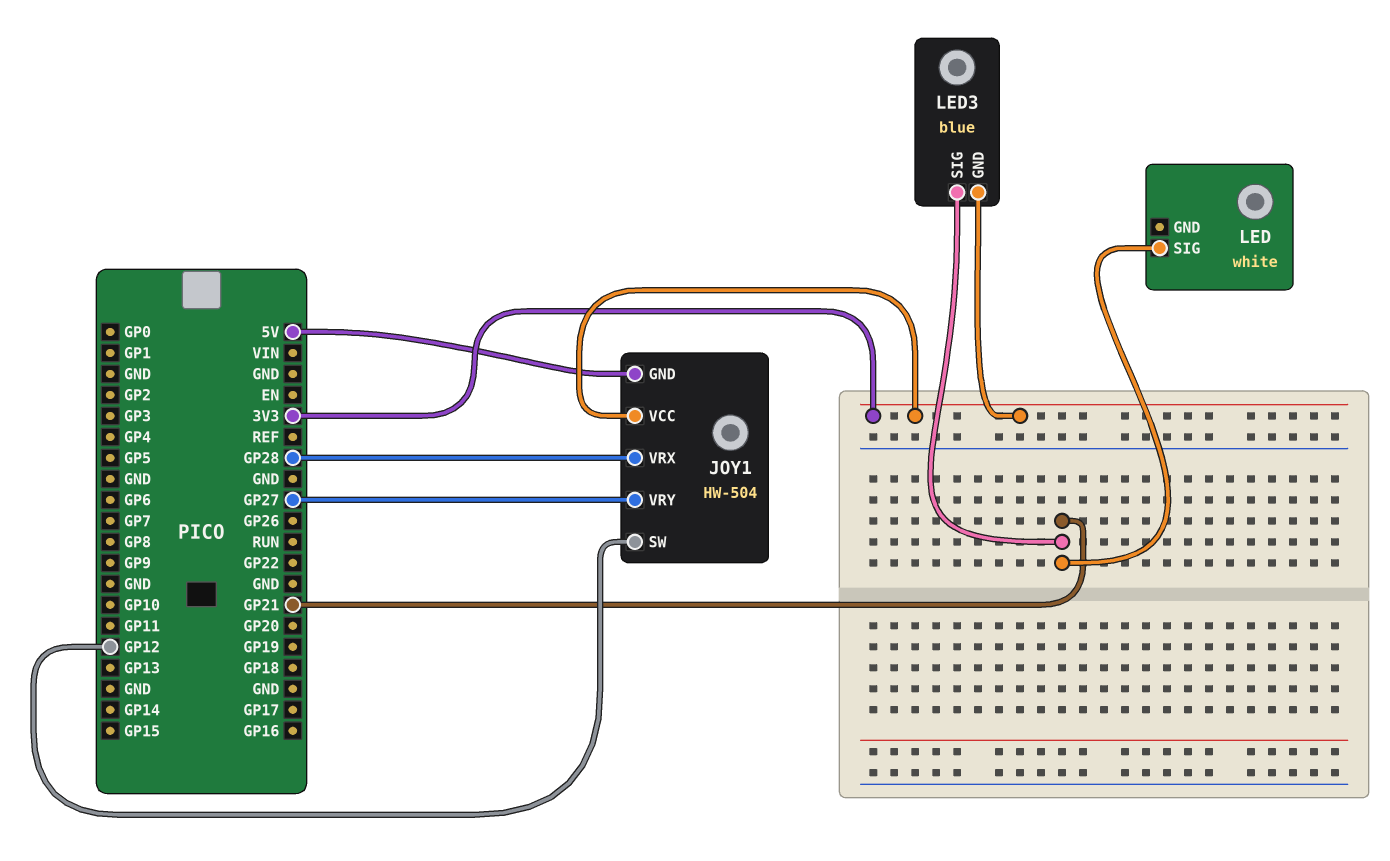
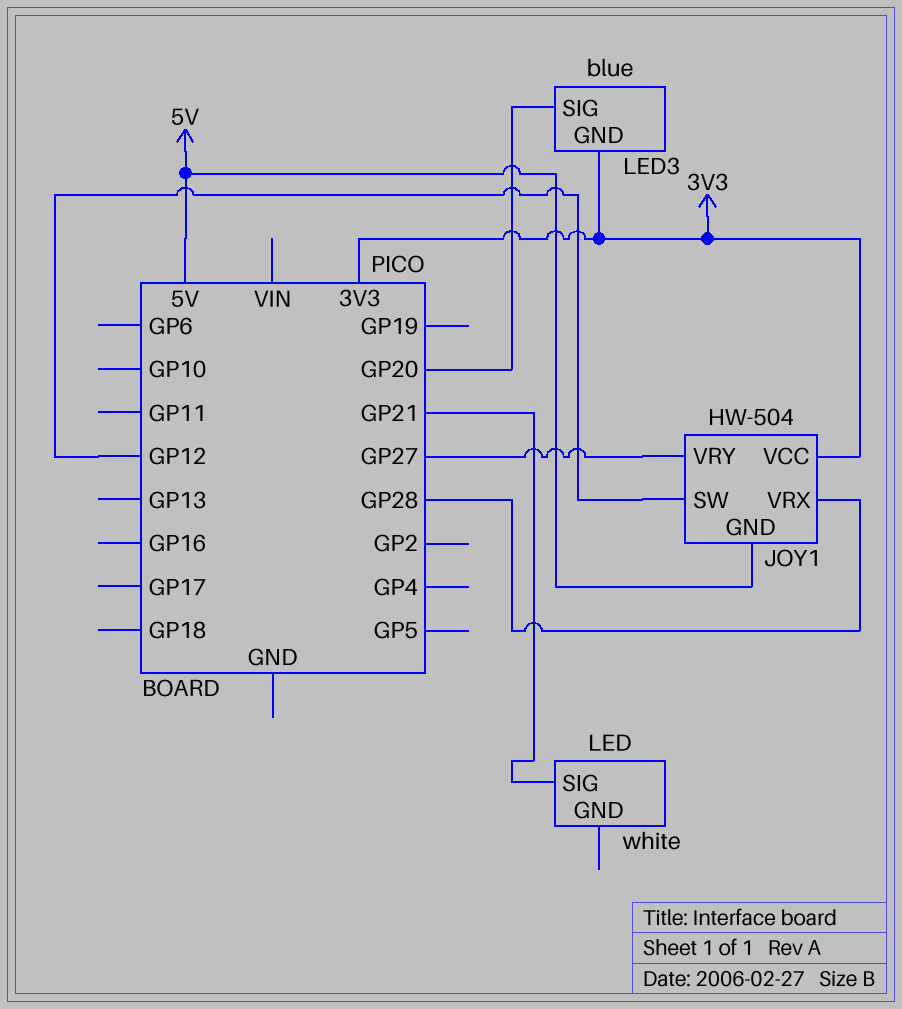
LED3 pin SIG: GP21 -> GP20

